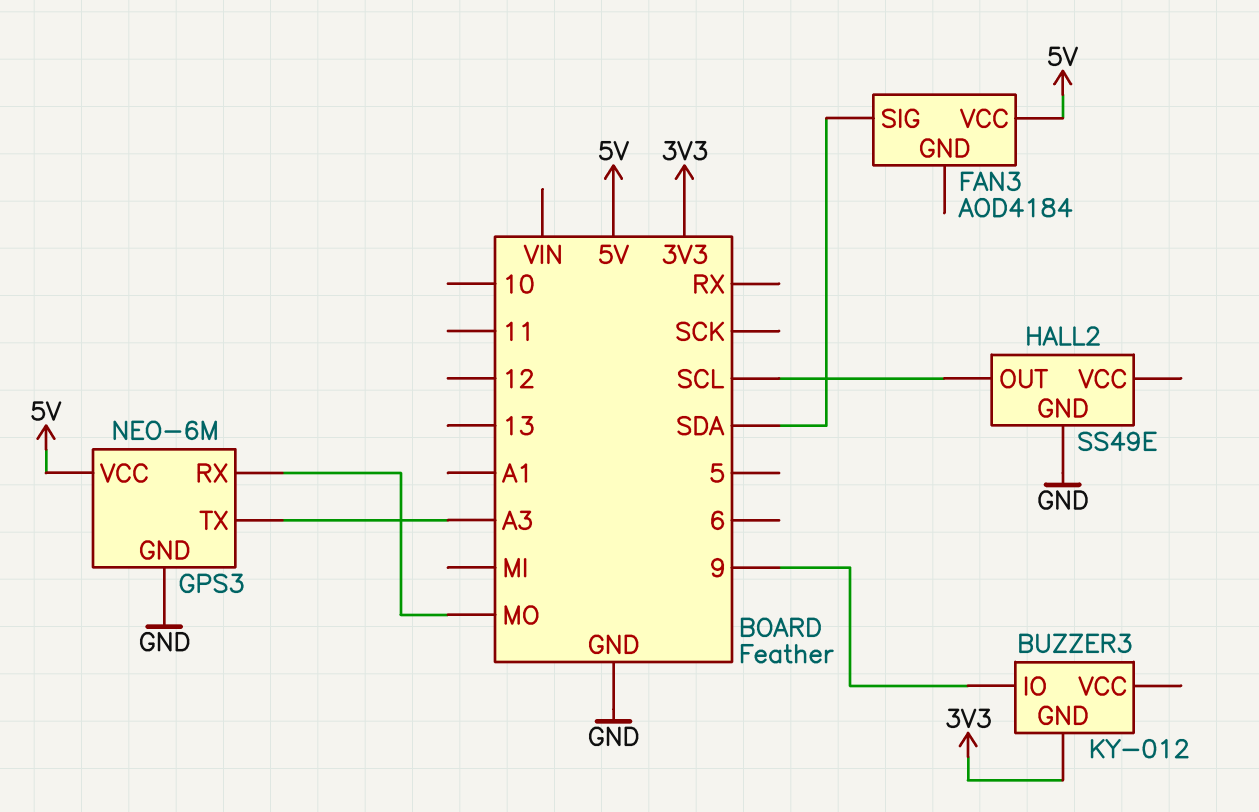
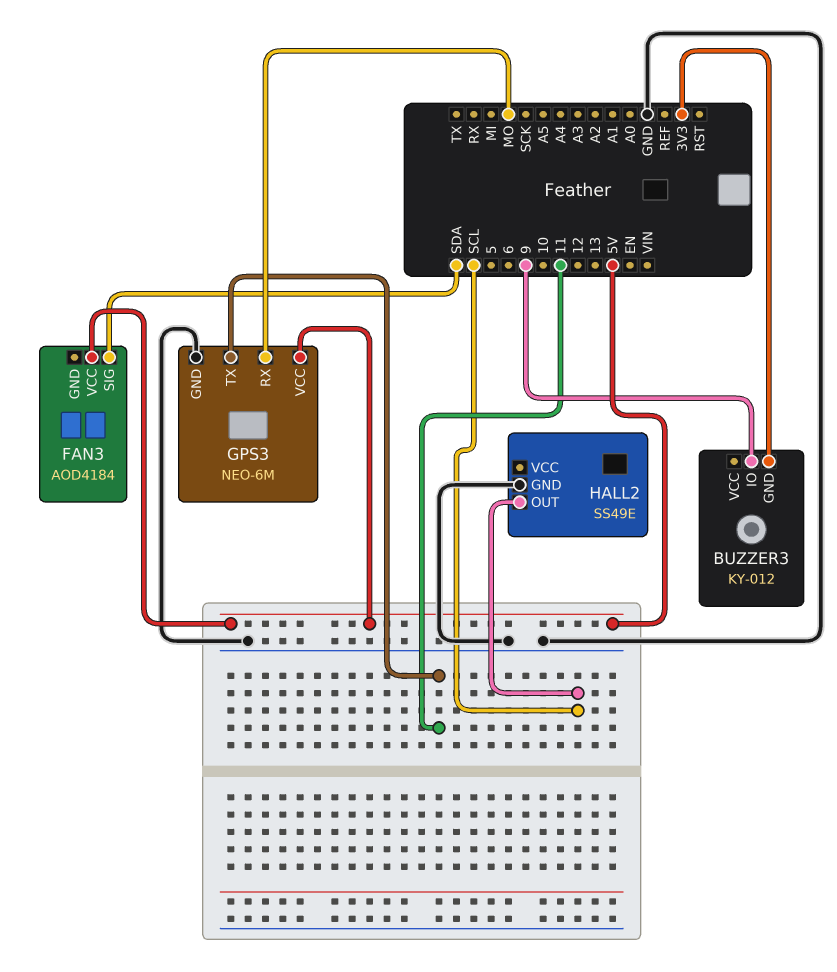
GPS3 pin TX: A3 -> 11

